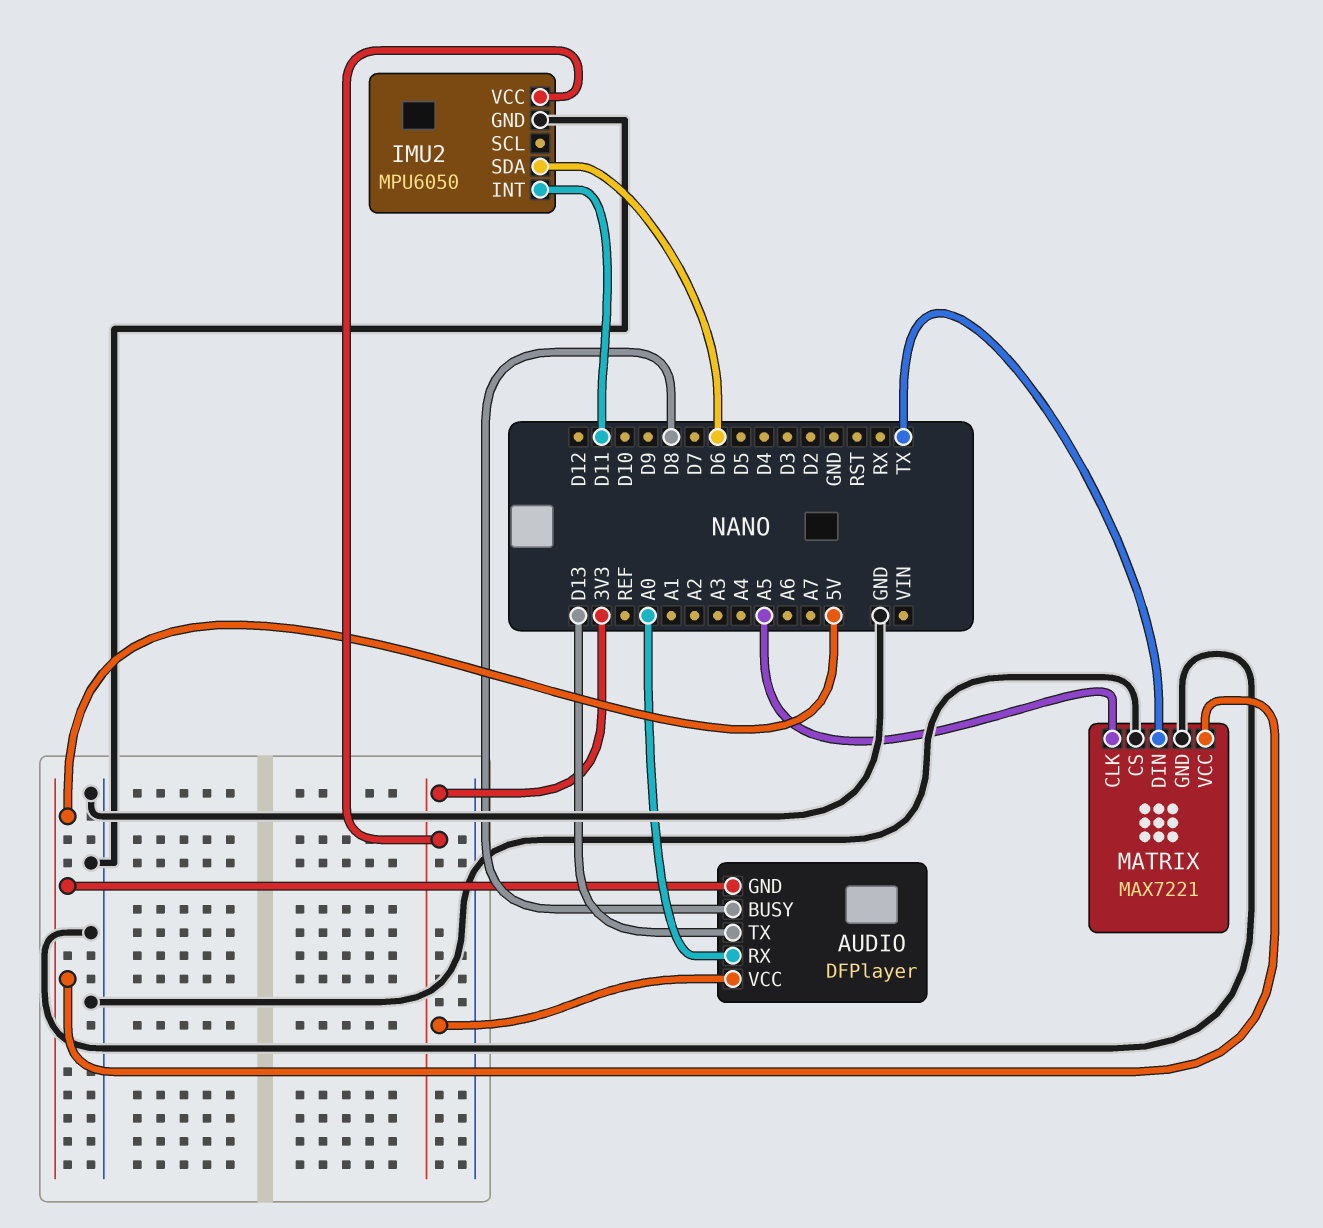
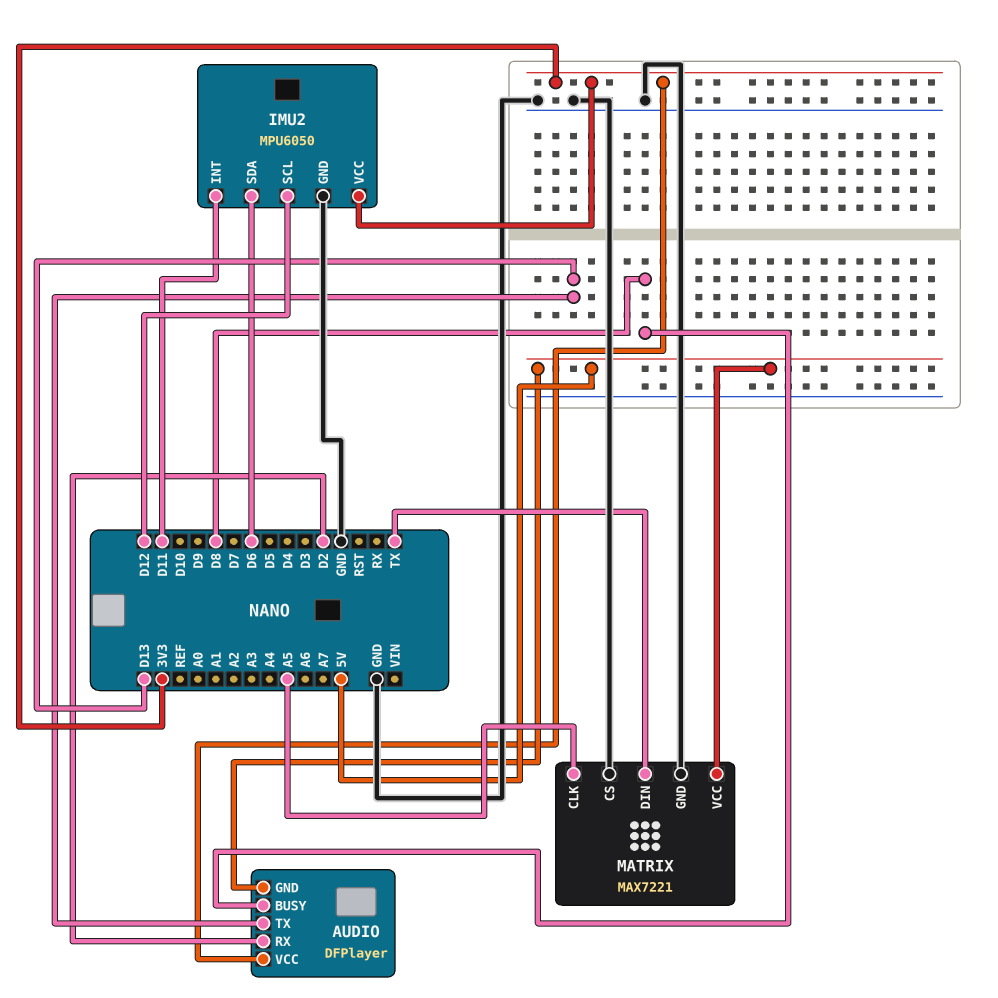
AUDIO pin RX: A0 -> D2
IMU2 pin SCL: none -> D12

